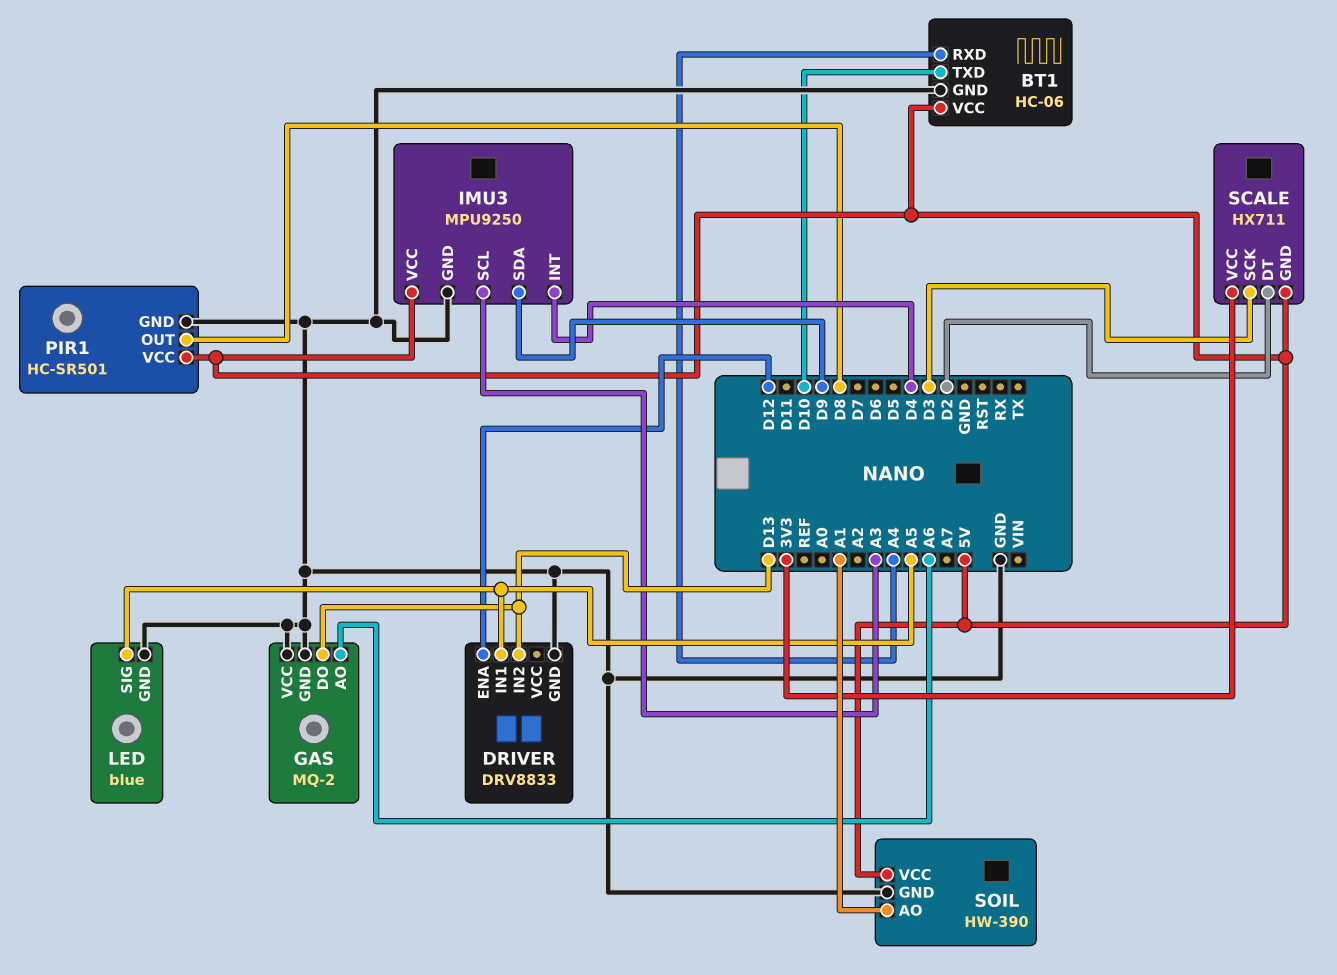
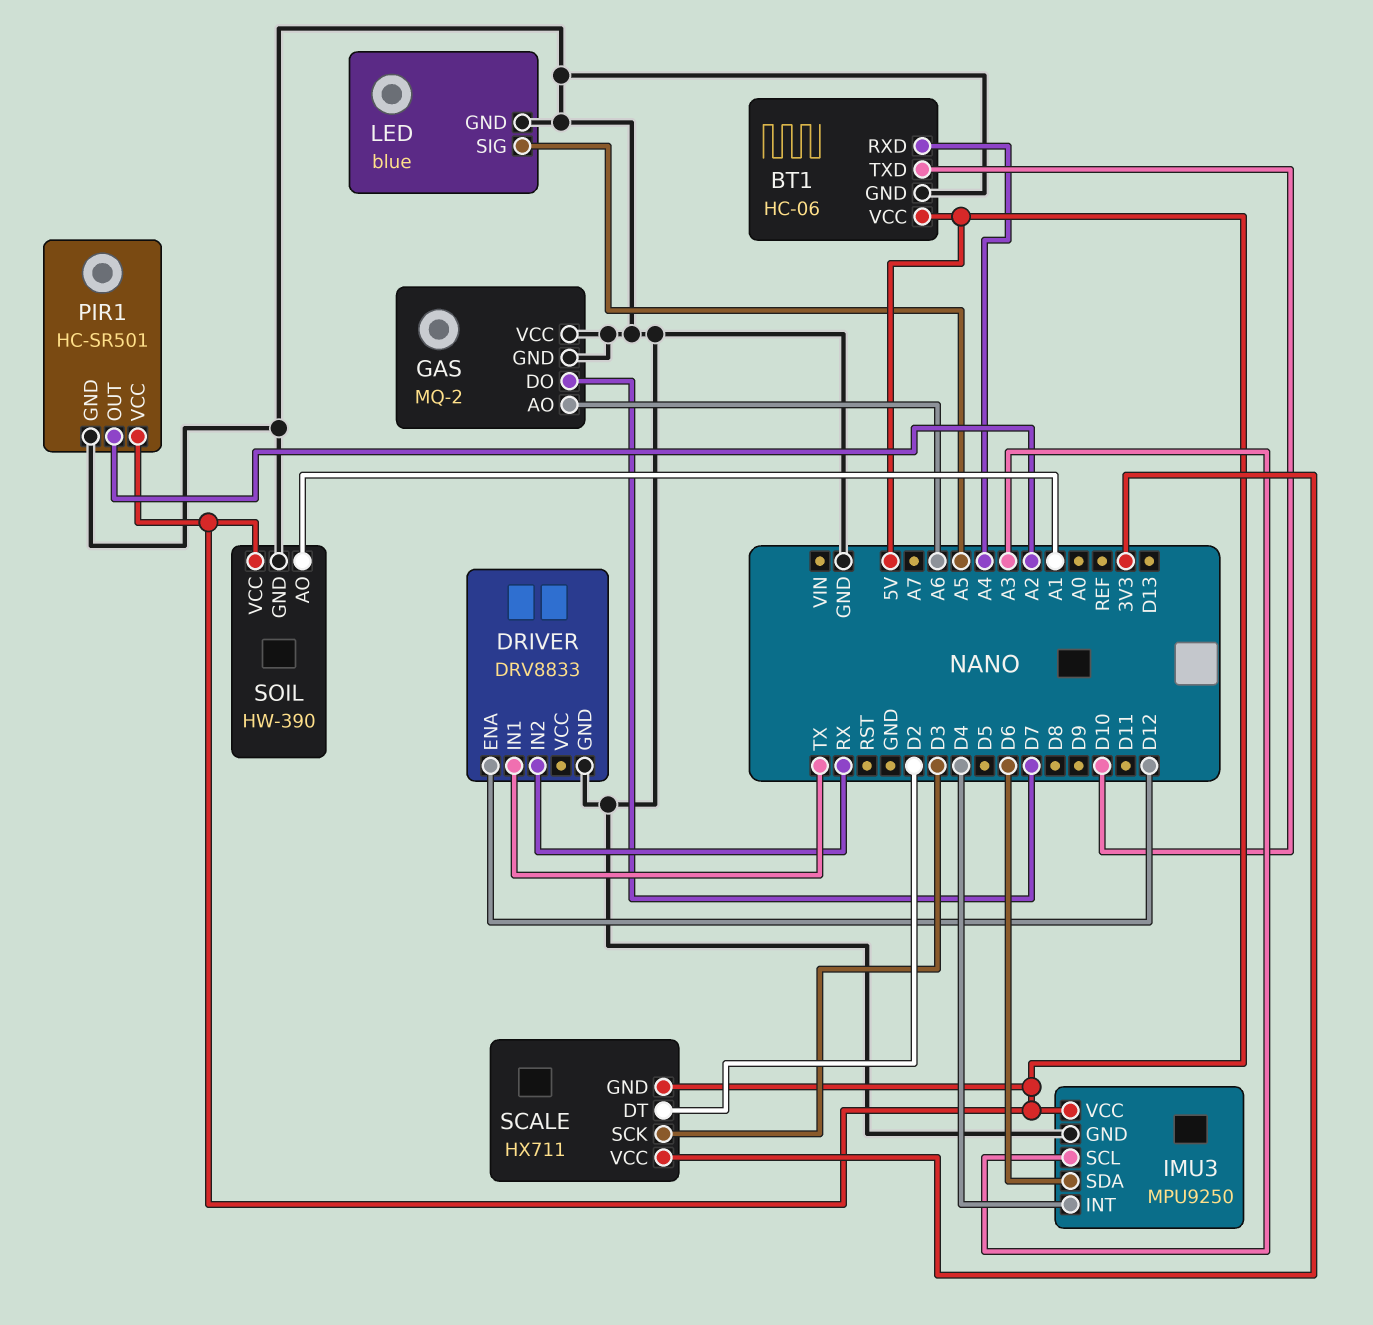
DRIVER pin IN1: A5 -> TX
DRIVER pin IN2: D13 -> RX
GAS pin DO: D13 -> D7
IMU3 pin SDA: D9 -> D6
PIR1 pin OUT: D8 -> A2

